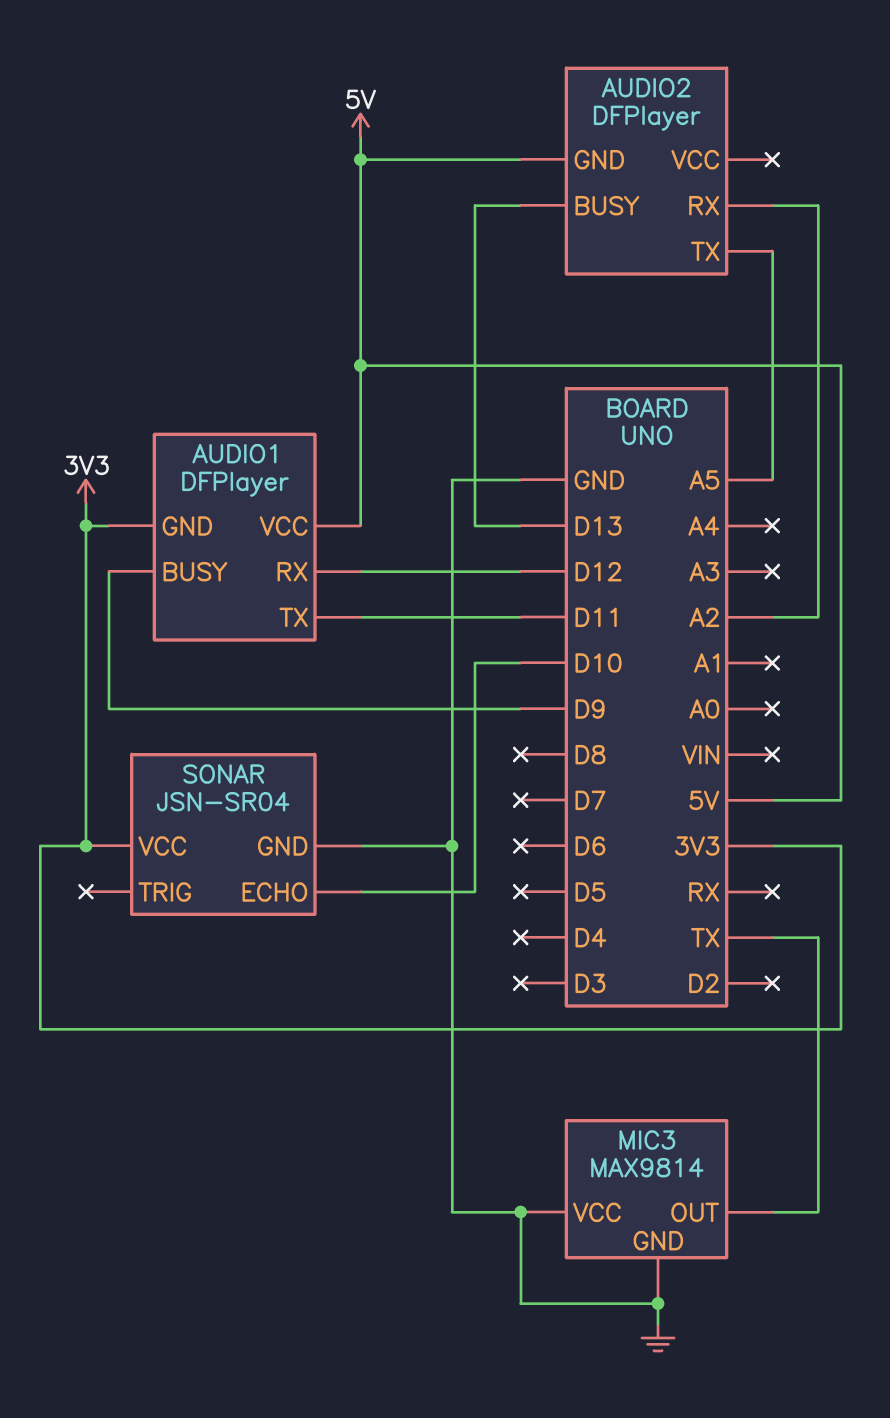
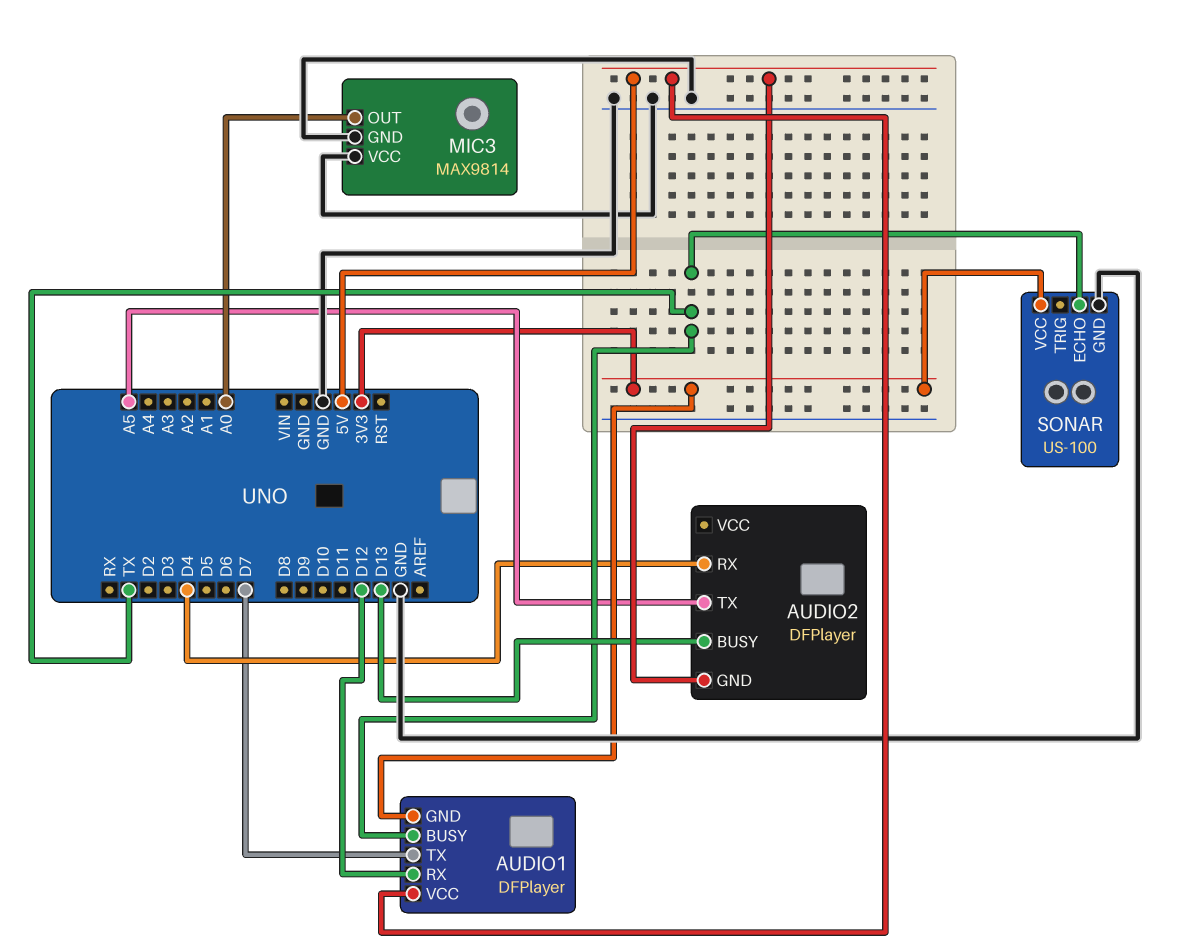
AUDIO1 pin BUSY: D9 -> TX
AUDIO1 pin TX: D11 -> D7
AUDIO2 pin RX: A2 -> D4
MIC3 pin OUT: TX -> A0
SONAR: JSN-SR04 -> US-100
SONAR pin ECHO: D10 -> TX

